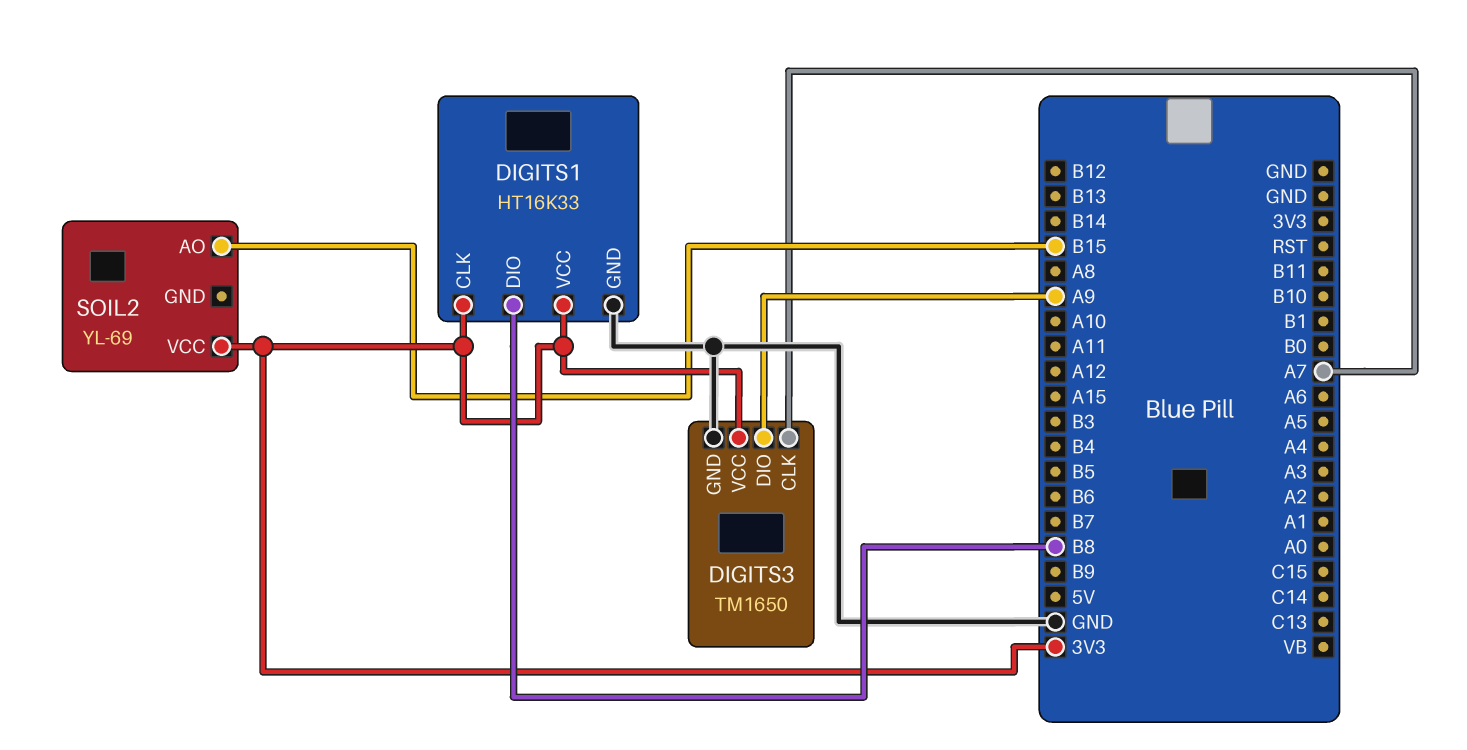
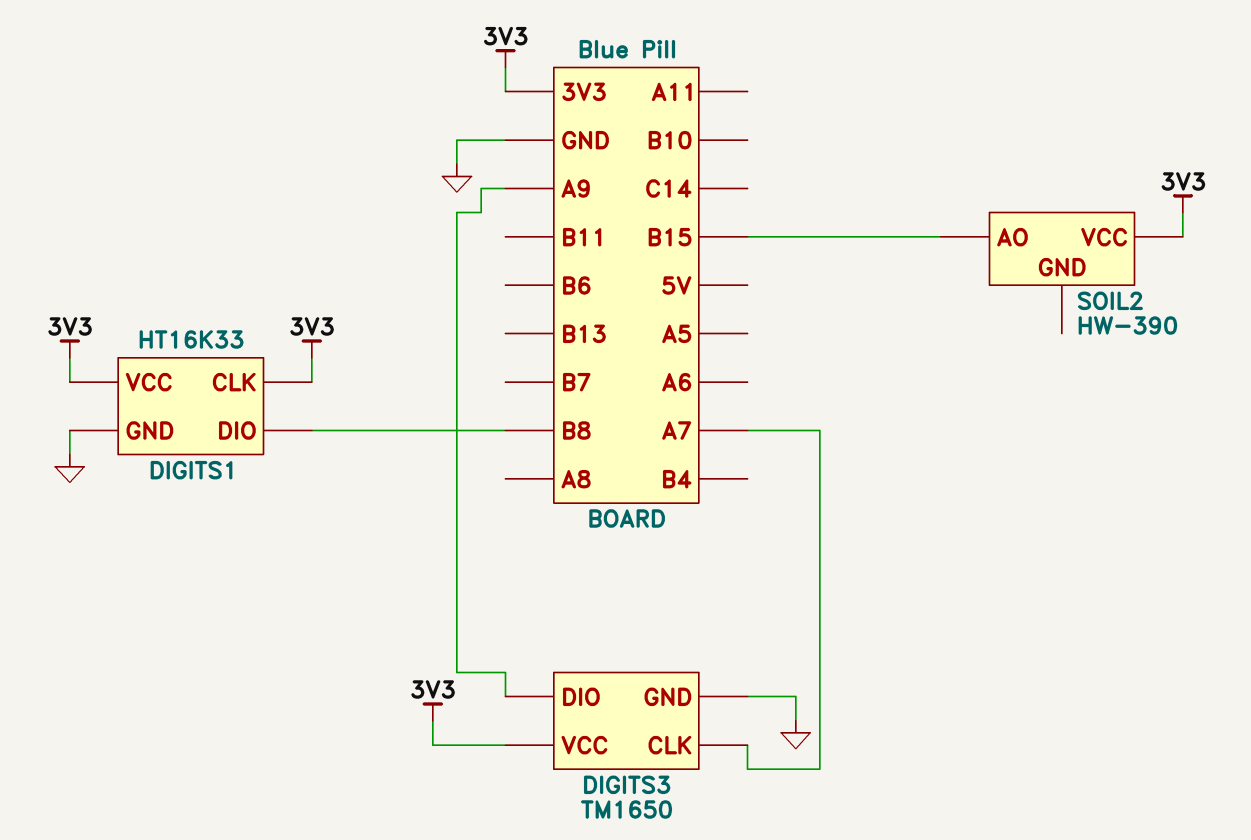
SOIL2: YL-69 -> HW-390

